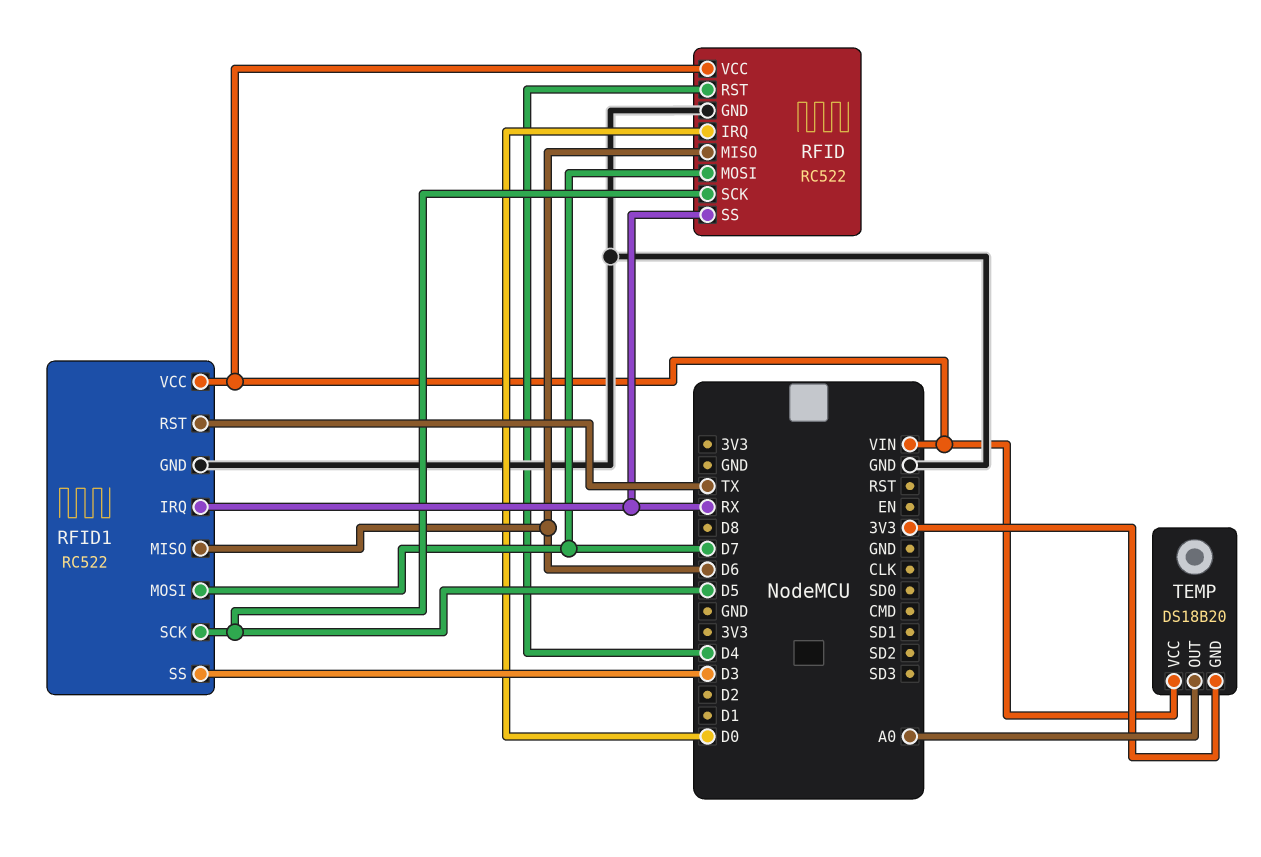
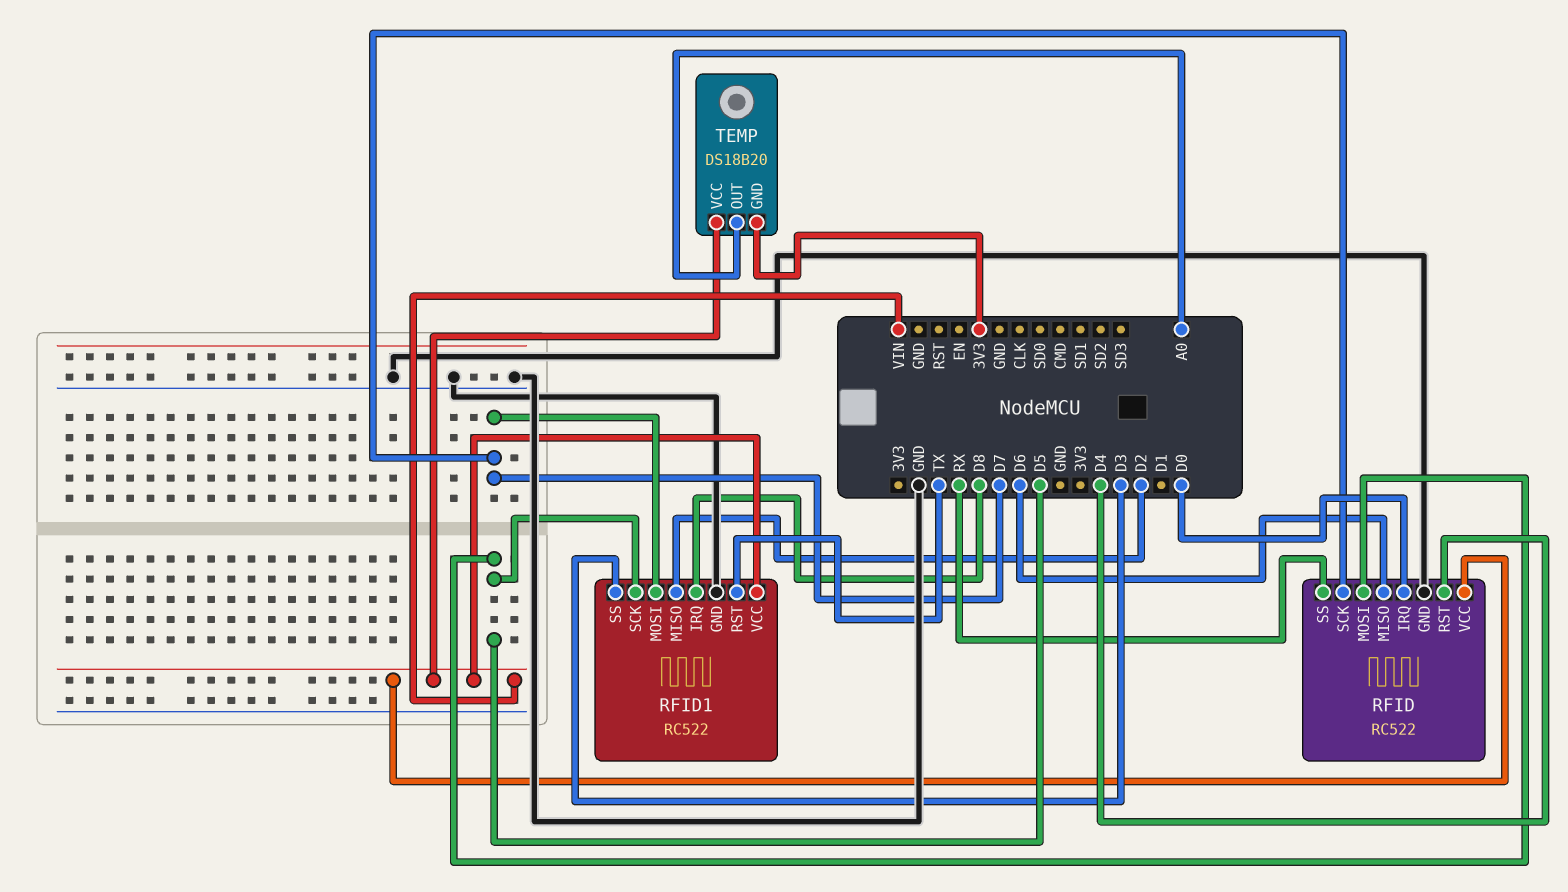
RFID pin MOSI: D7 -> D5
RFID pin SCK: D5 -> D7
RFID1 pin IRQ: RX -> D8
RFID1 pin MISO: D6 -> D2

